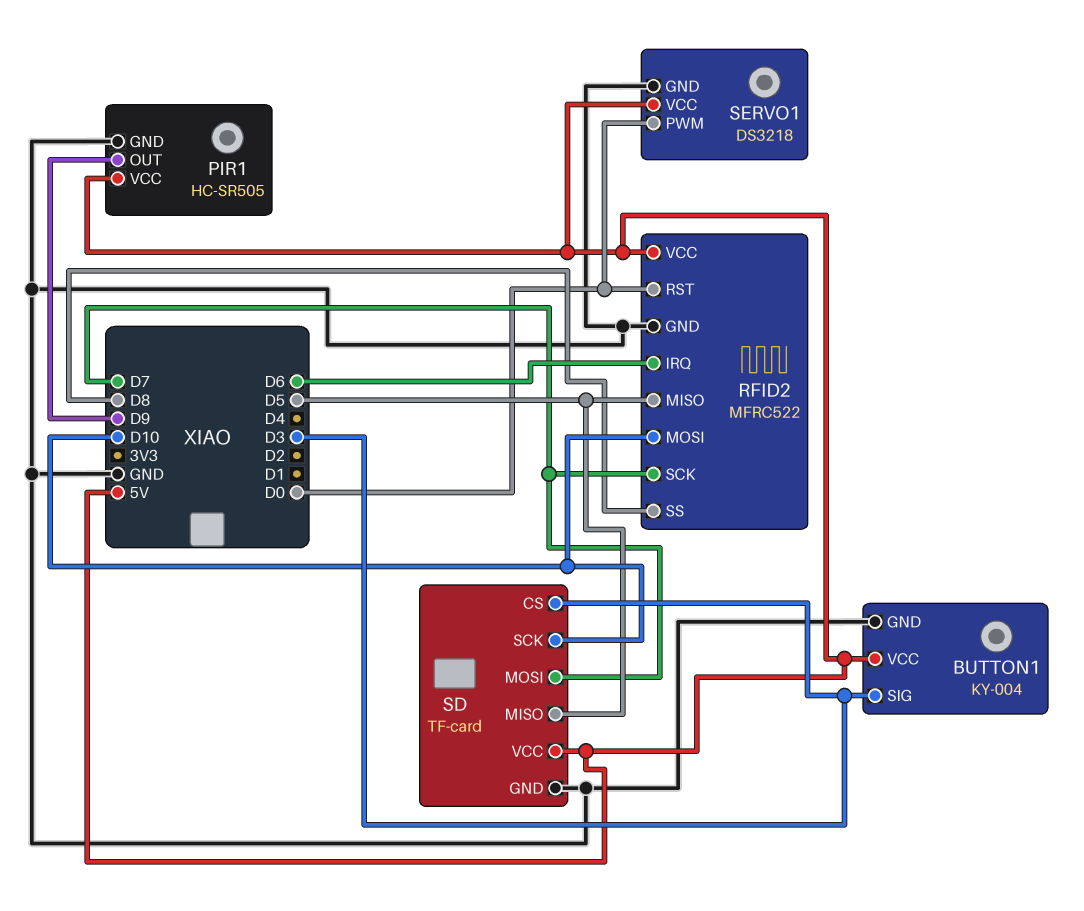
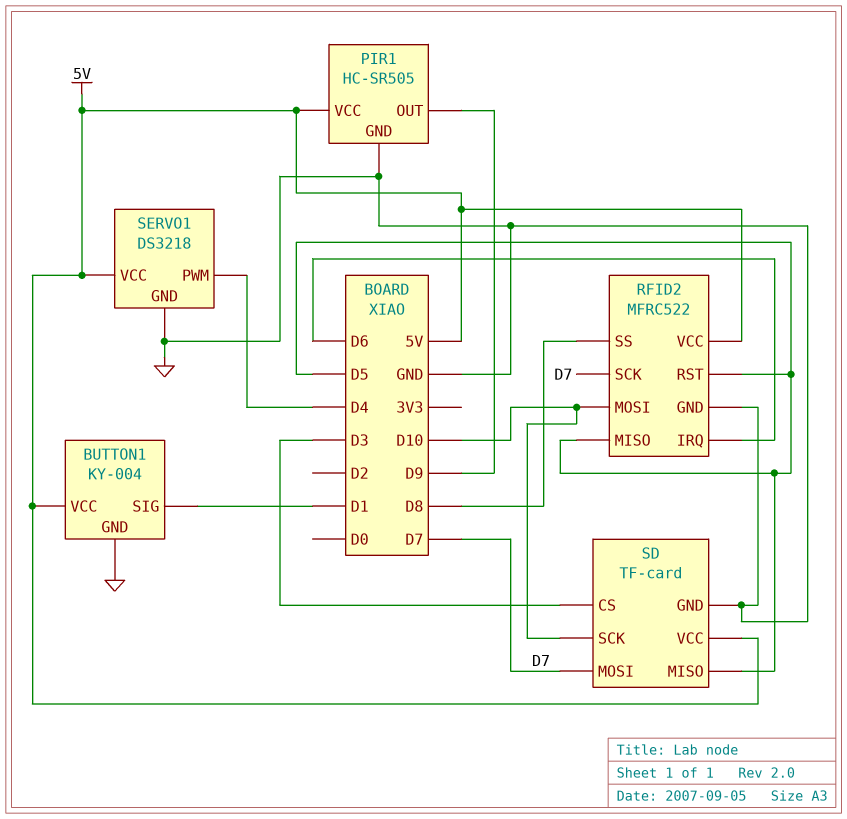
BUTTON1 pin SIG: D3 -> D1
RFID2 pin RST: D0 -> D5
SERVO1 pin PWM: D0 -> D4

